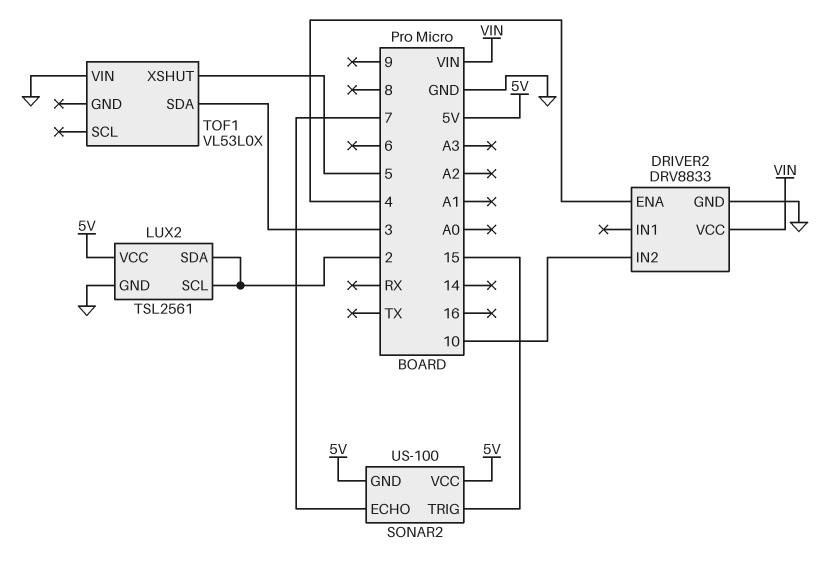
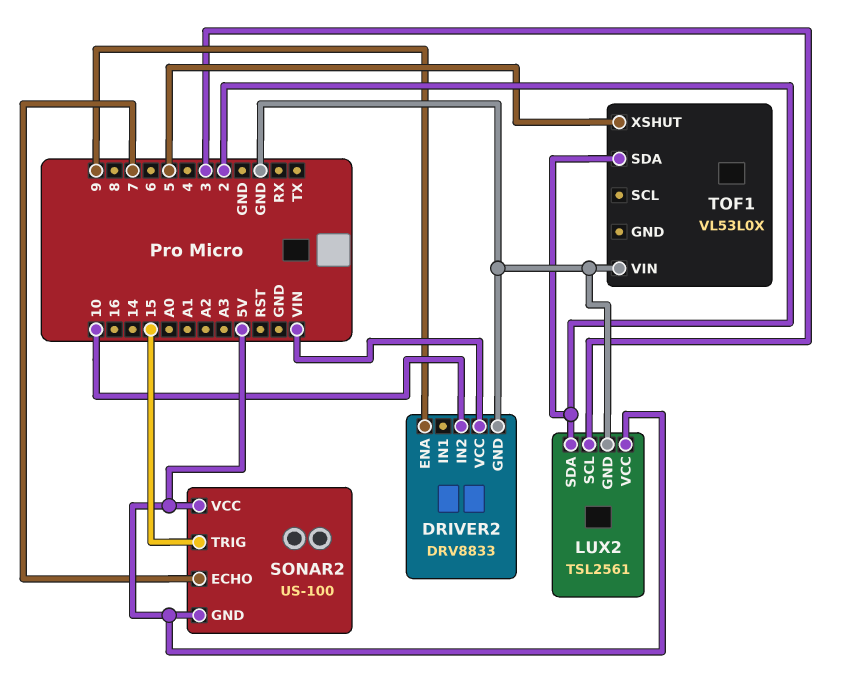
DRIVER2 pin ENA: 4 -> 9
LUX2 pin SCL: 2 -> 3
TOF1 pin SDA: 3 -> 2

